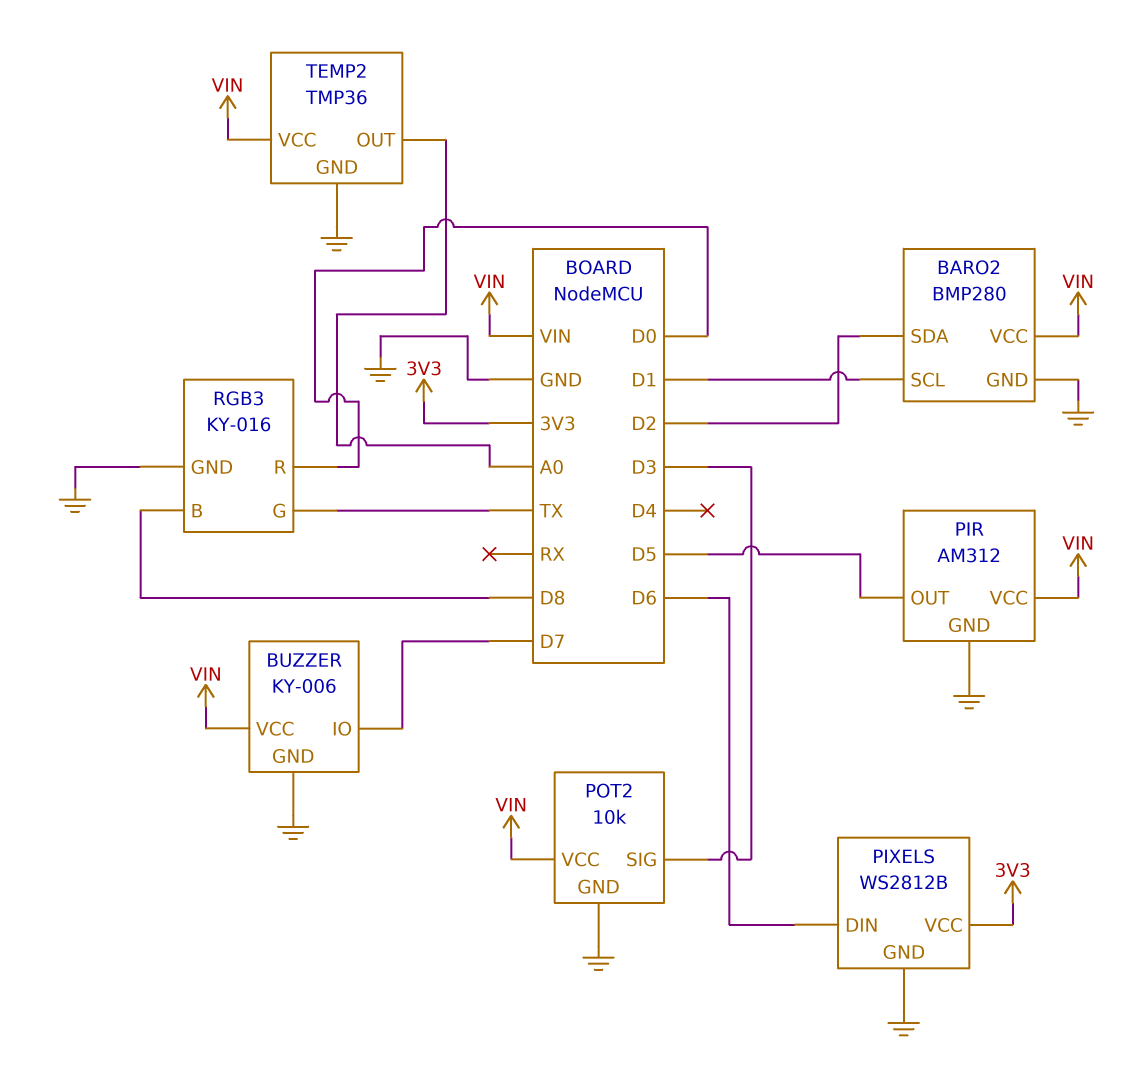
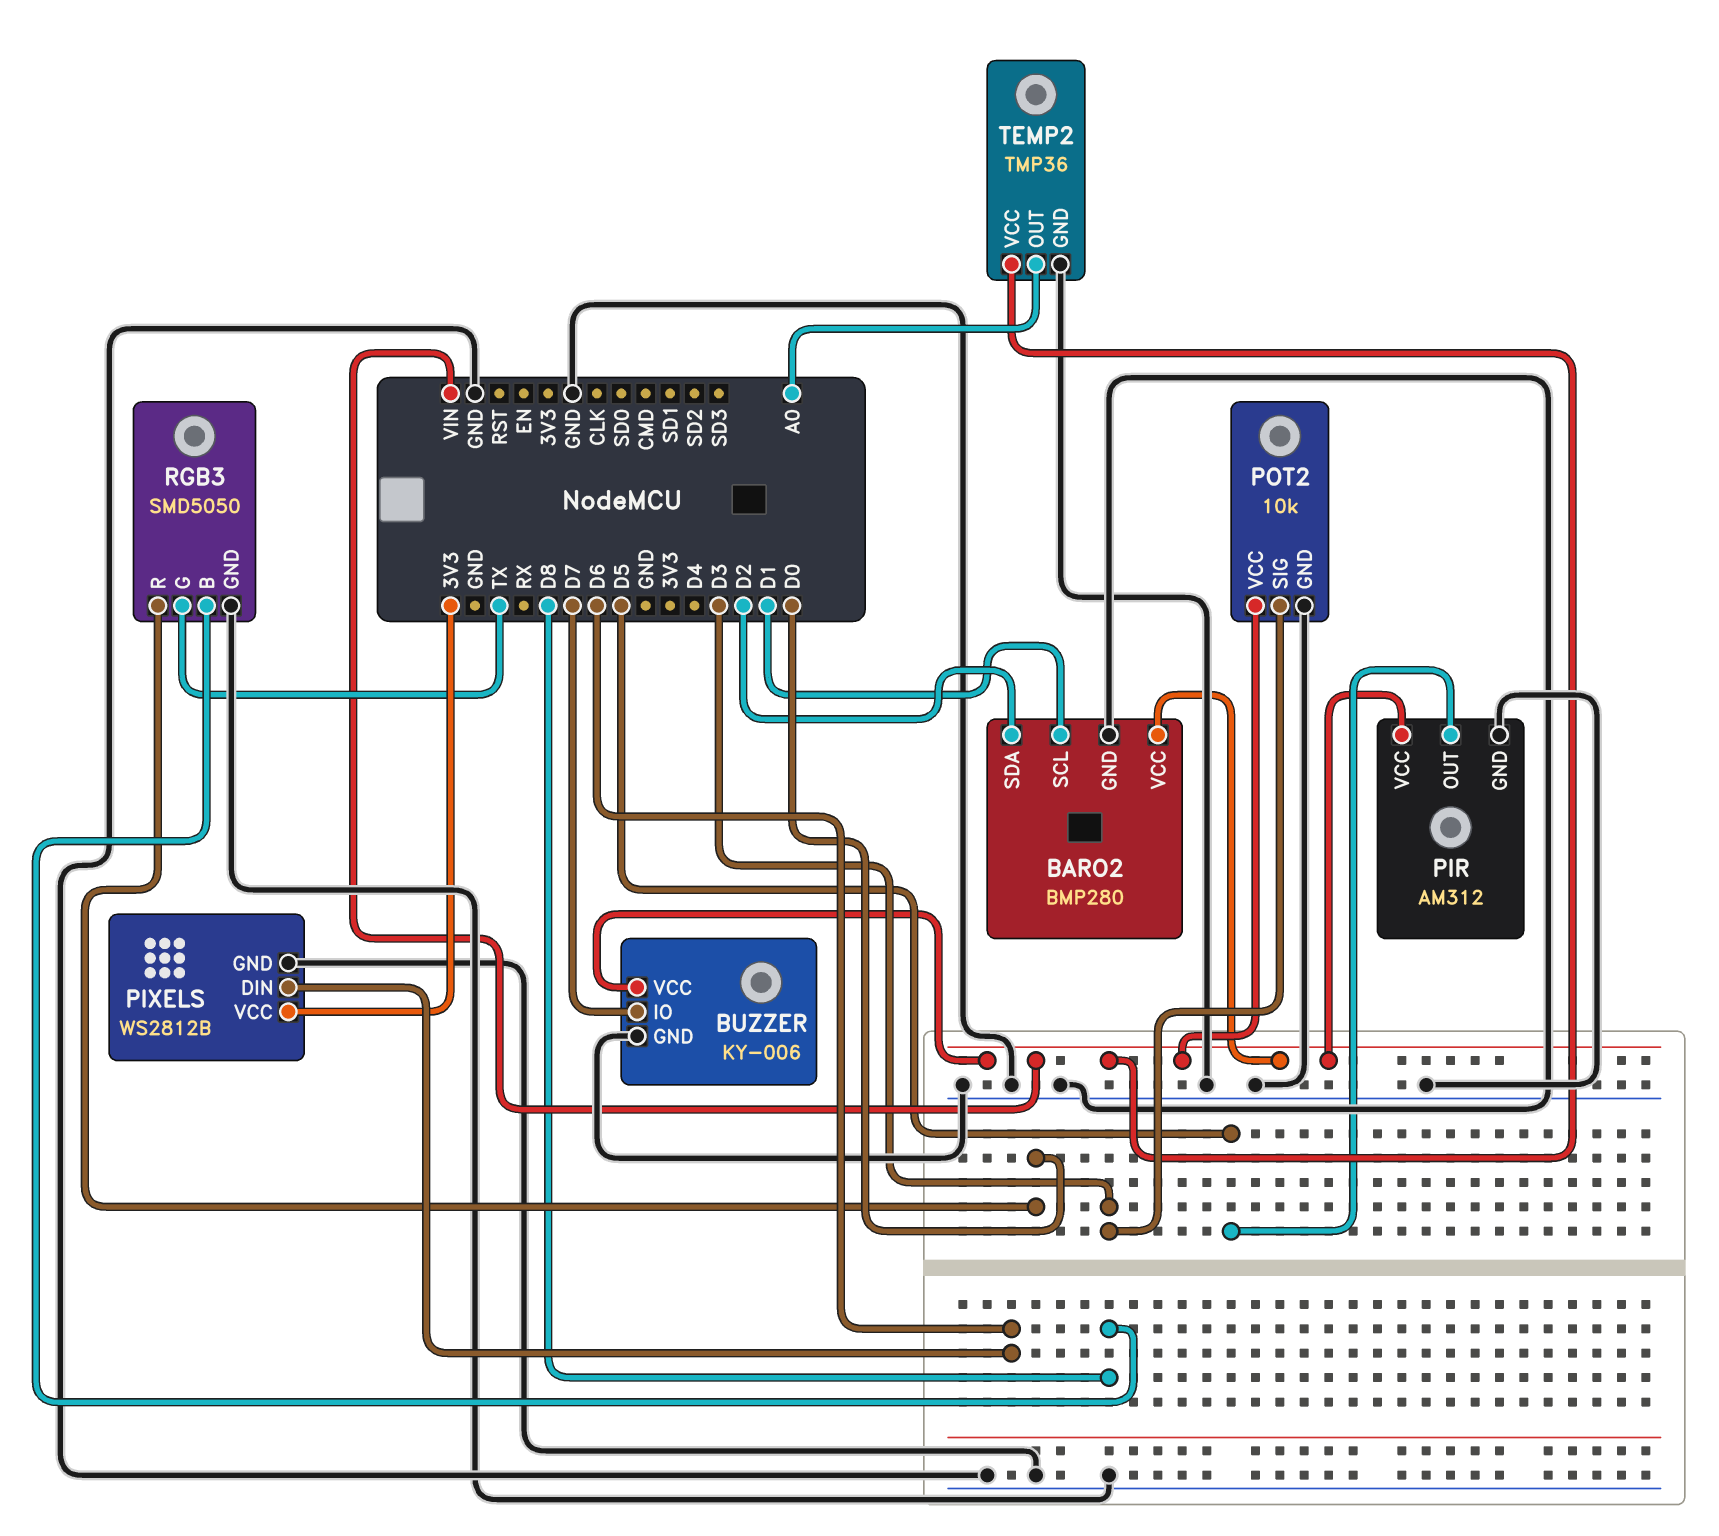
RGB3: KY-016 -> SMD5050

